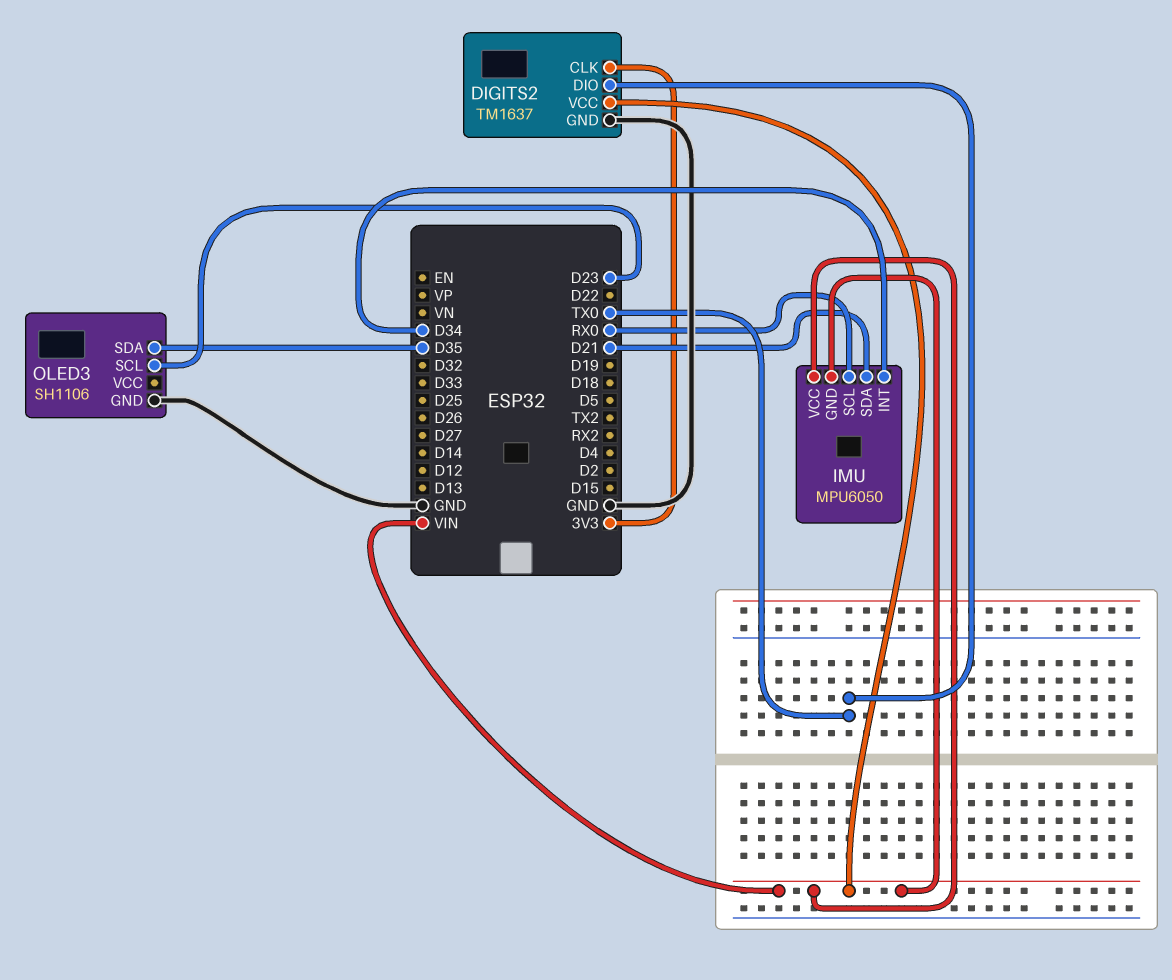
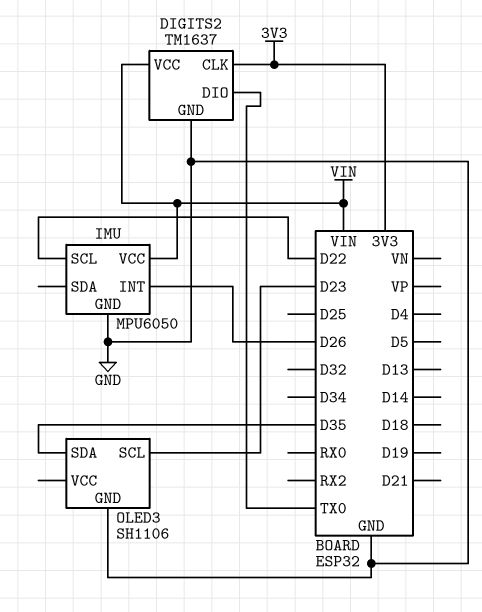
IMU pin GND: VIN -> GND
IMU pin INT: D34 -> D26
IMU pin SCL: RX0 -> D22
IMU pin SDA: D21 -> none

